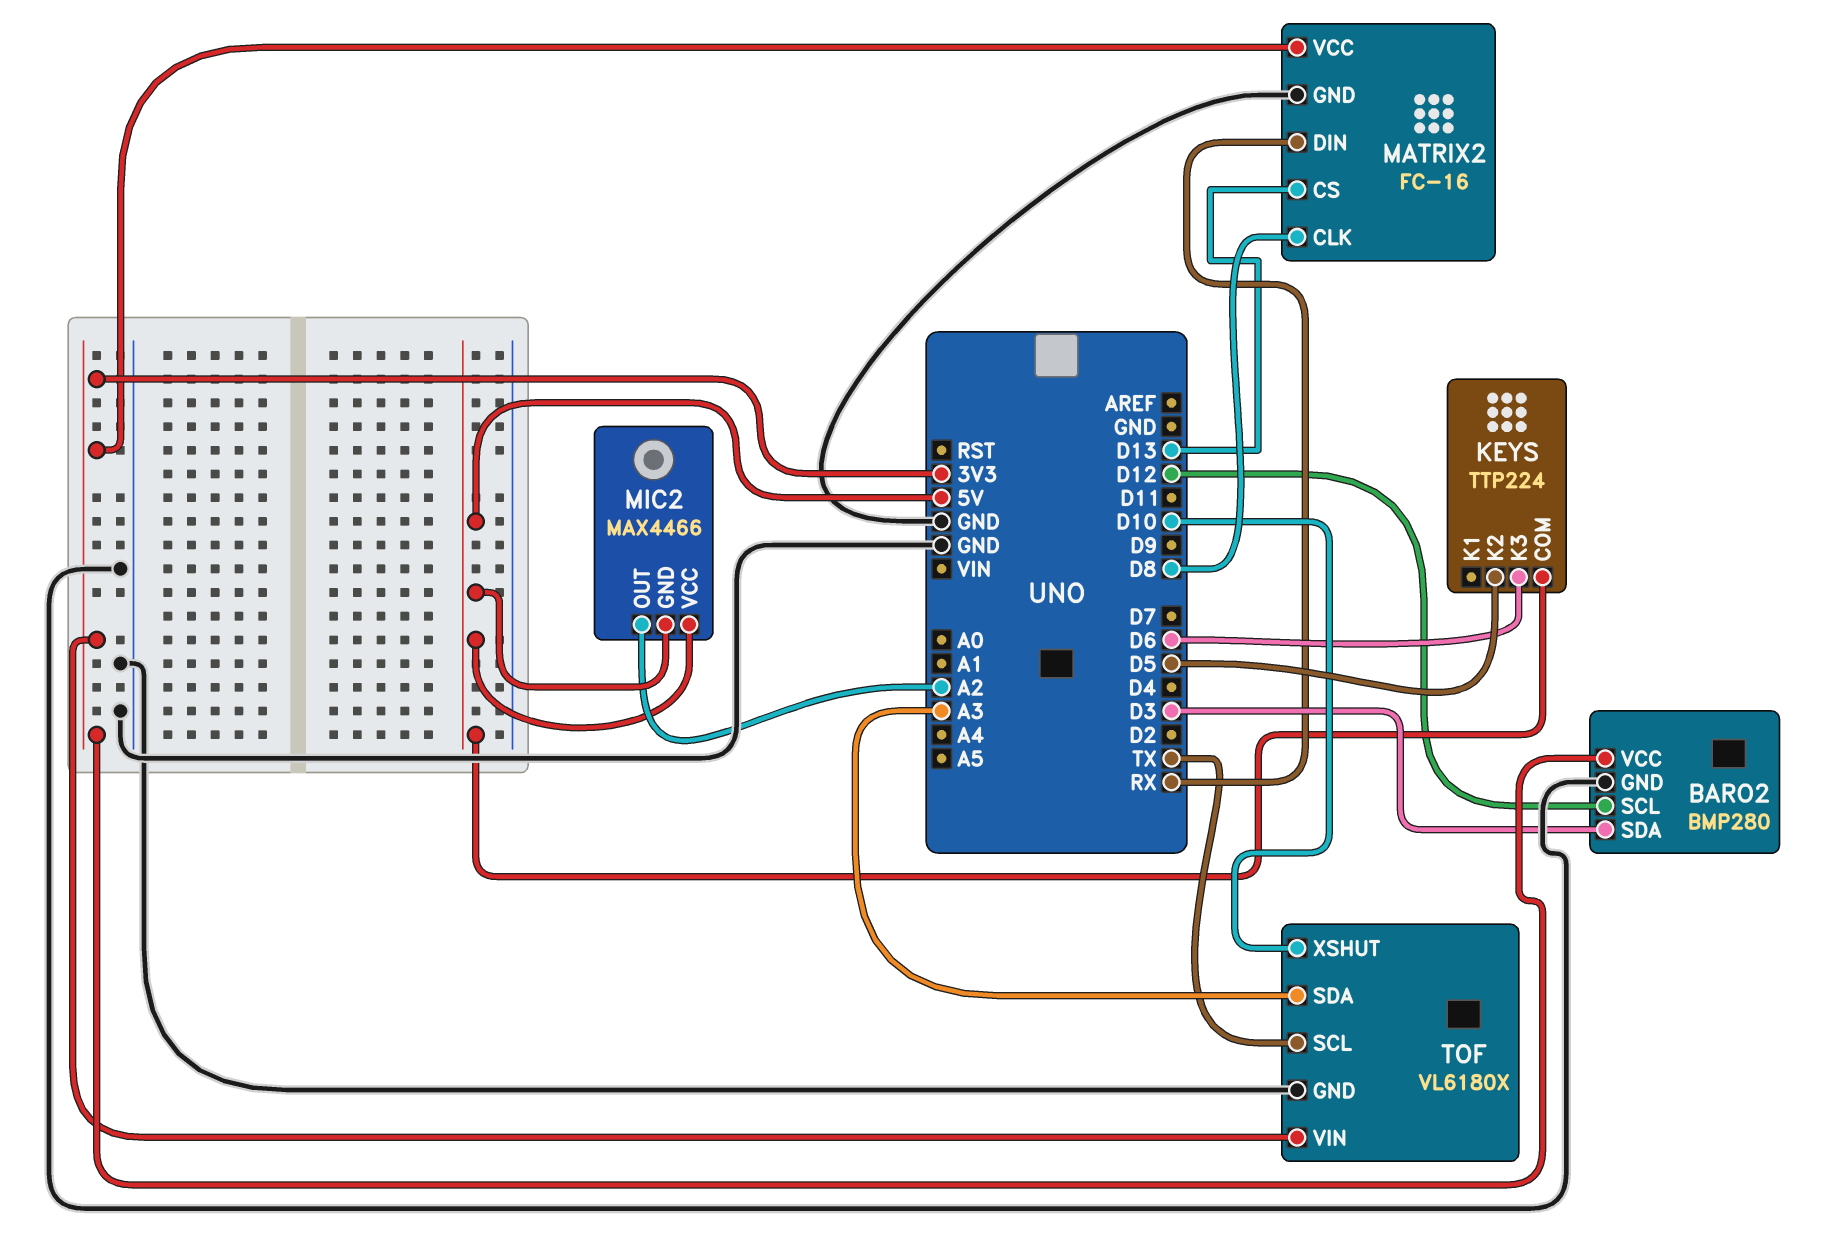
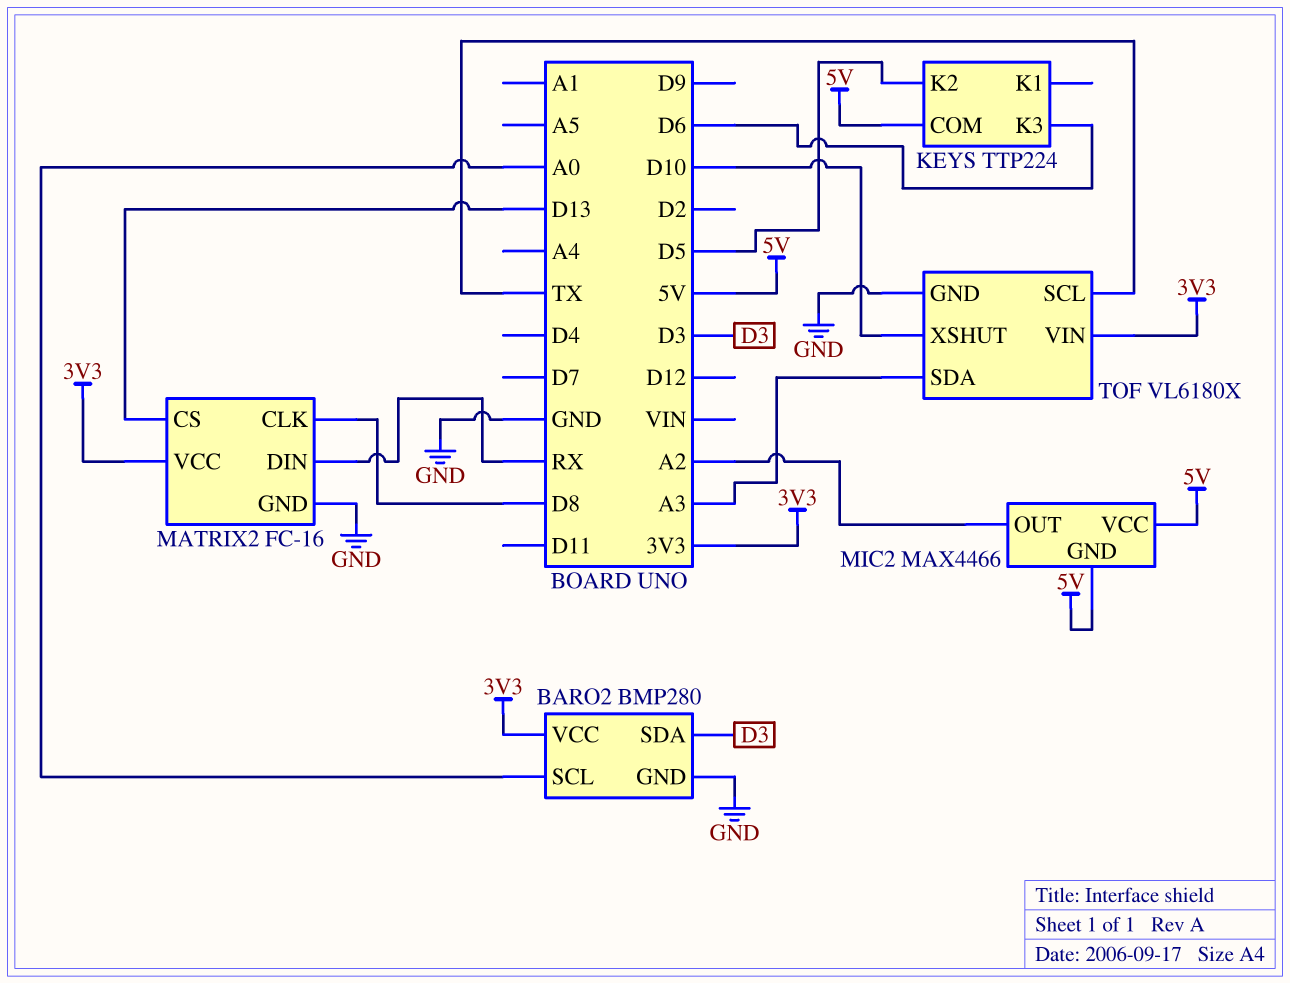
BARO2 pin SCL: D12 -> A0

